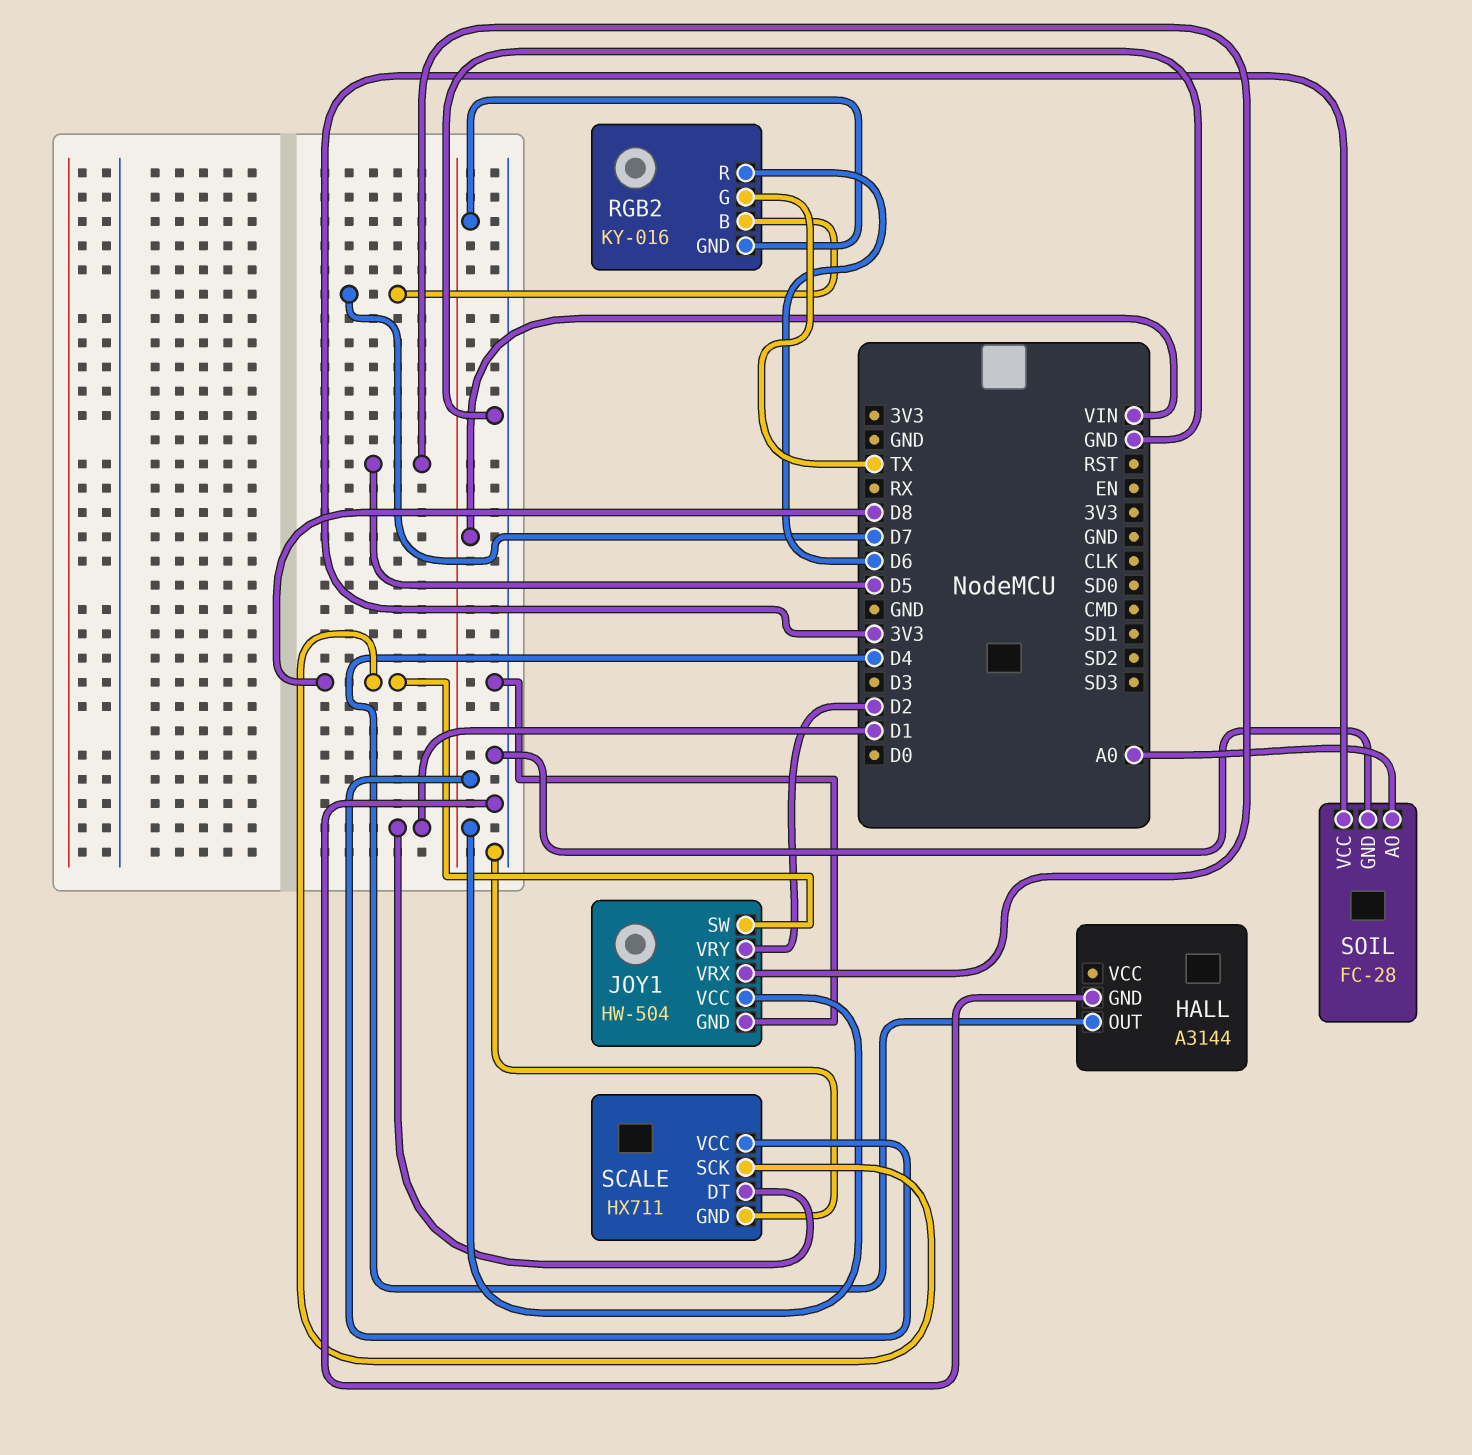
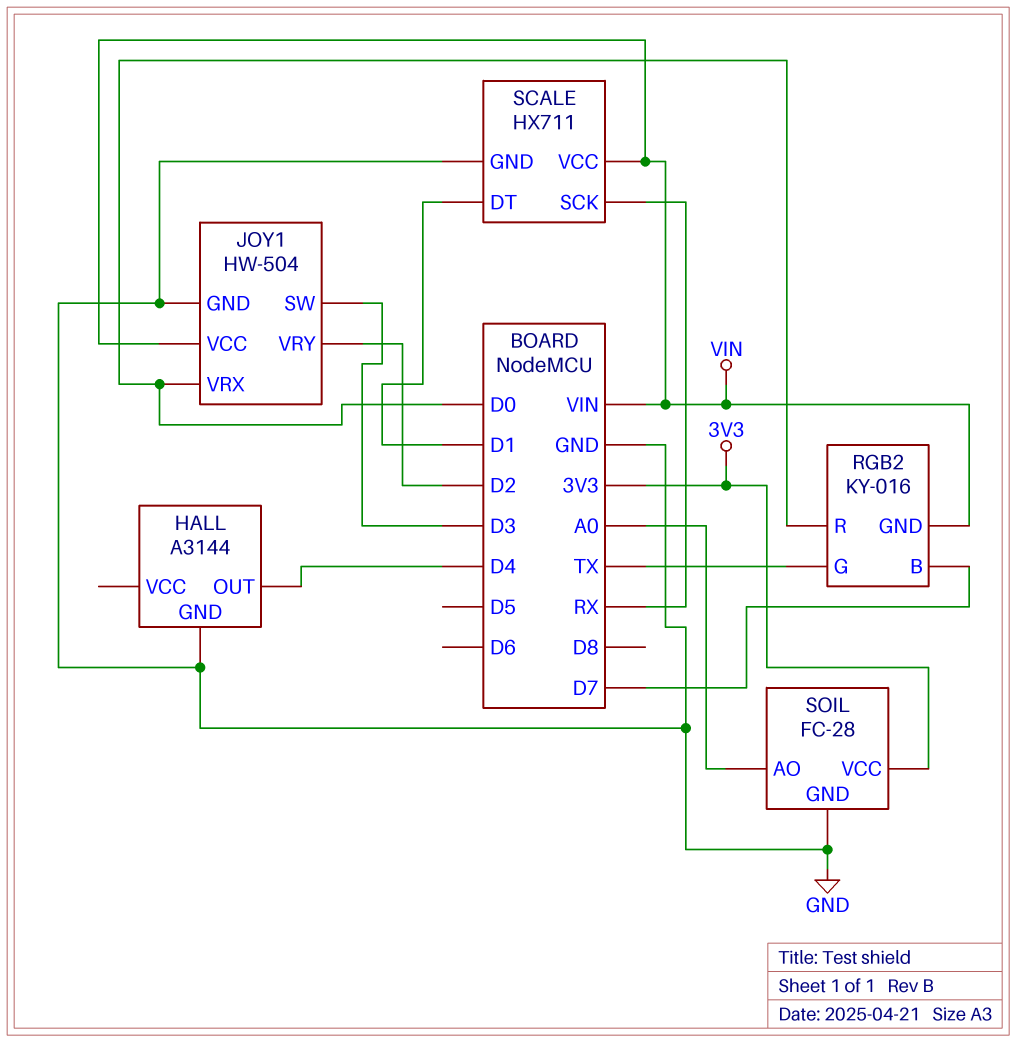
JOY1 pin SW: D8 -> D3
JOY1 pin VRX: D5 -> D0
RGB2 pin R: D6 -> D0
SCALE pin SCK: D8 -> RX

